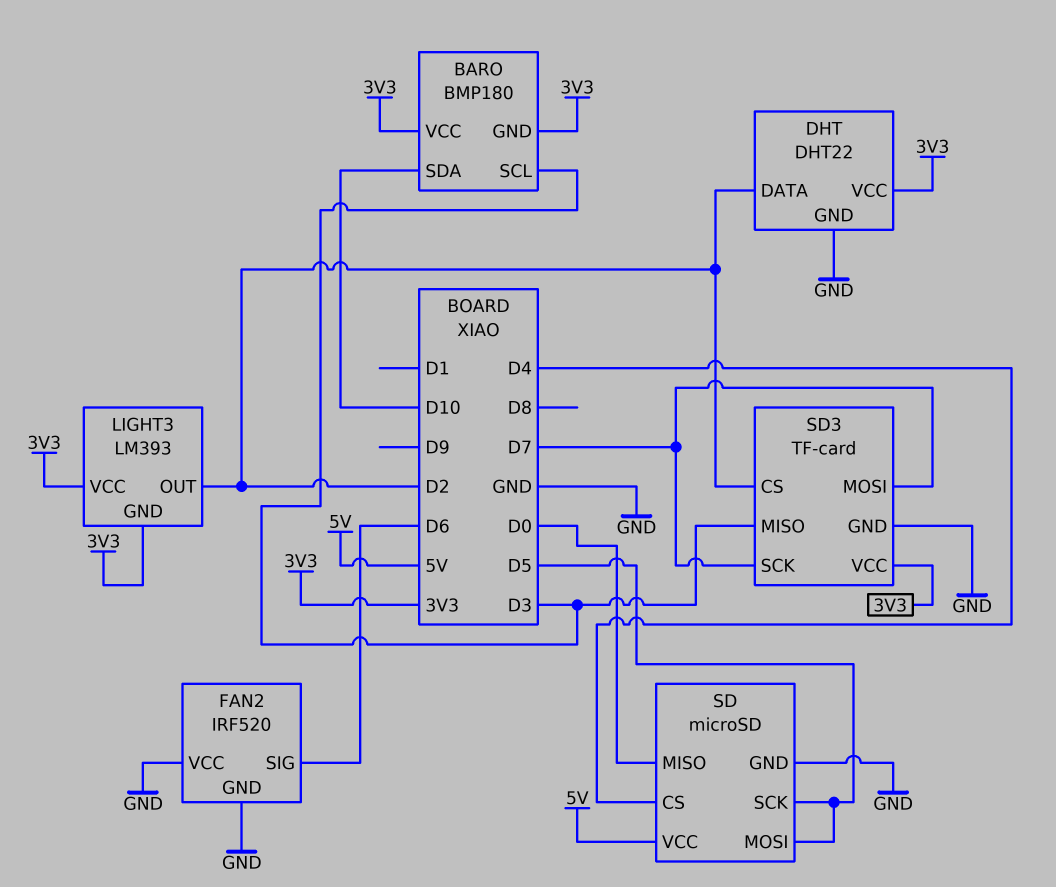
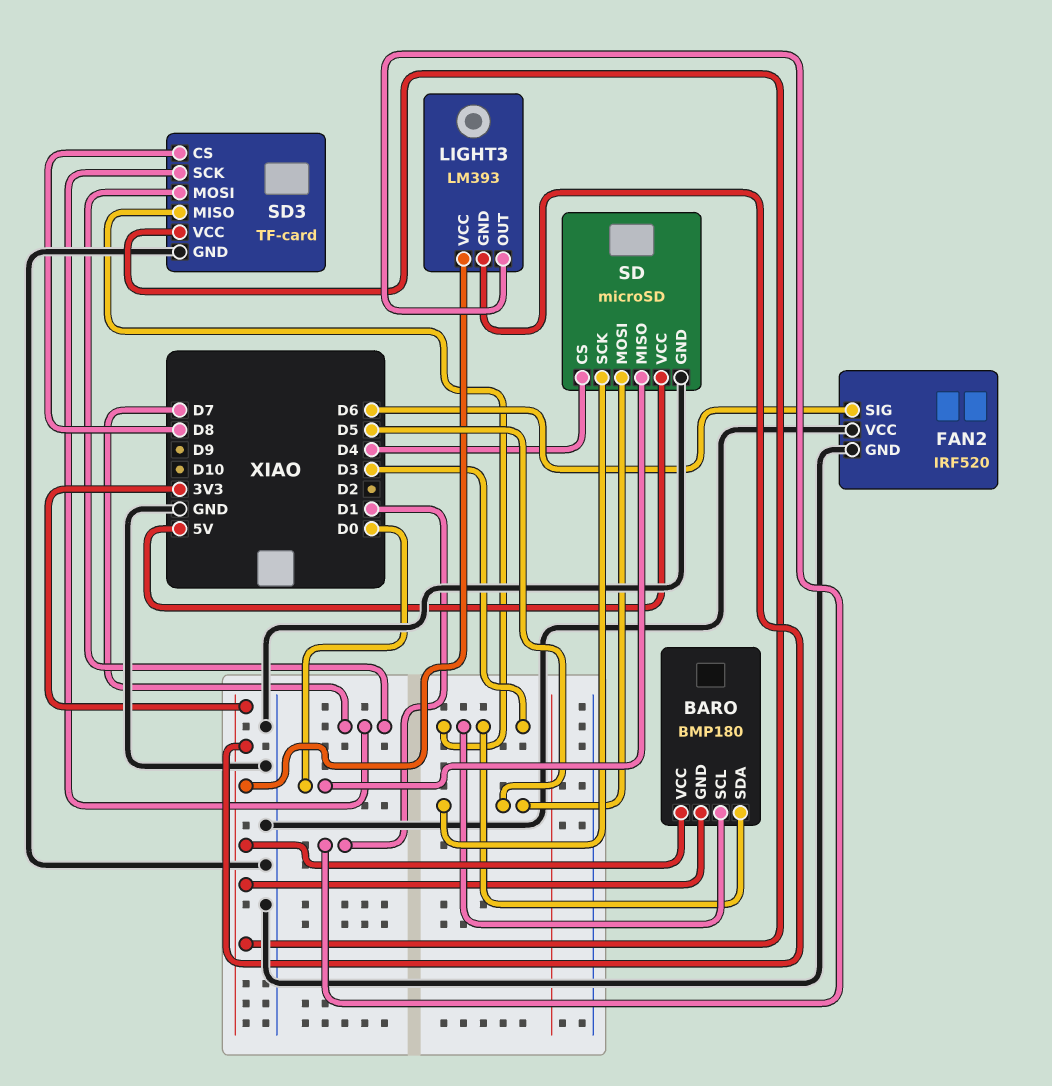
BARO pin SDA: D10 -> D3
DHT: DHT22 -> none
DHT pin DATA: D2 -> none
DHT pin GND: GND -> none
DHT pin VCC: 3V3 -> none
LIGHT3 pin OUT: D2 -> D1
SD3 pin CS: D2 -> D8

